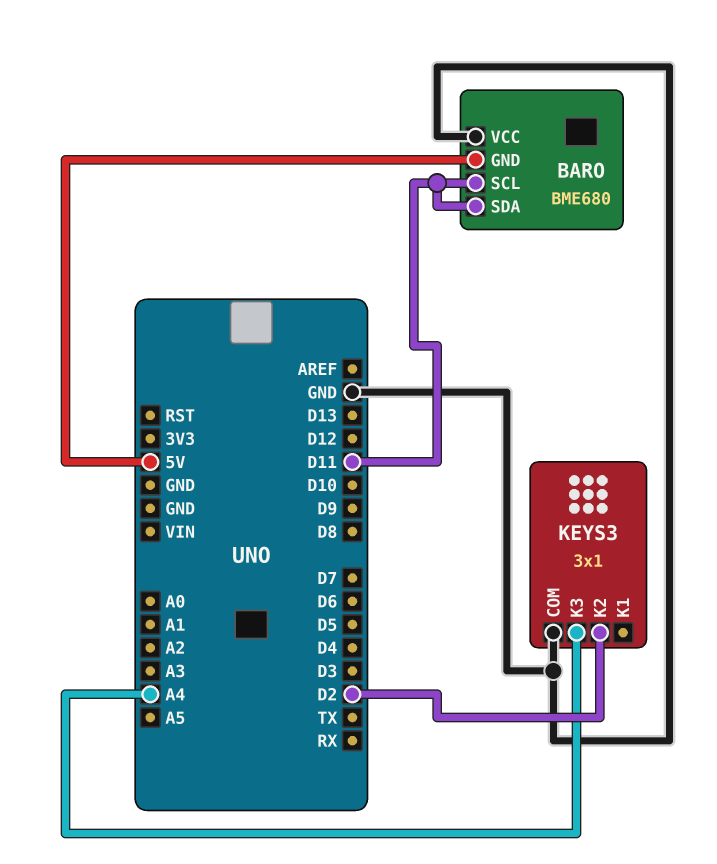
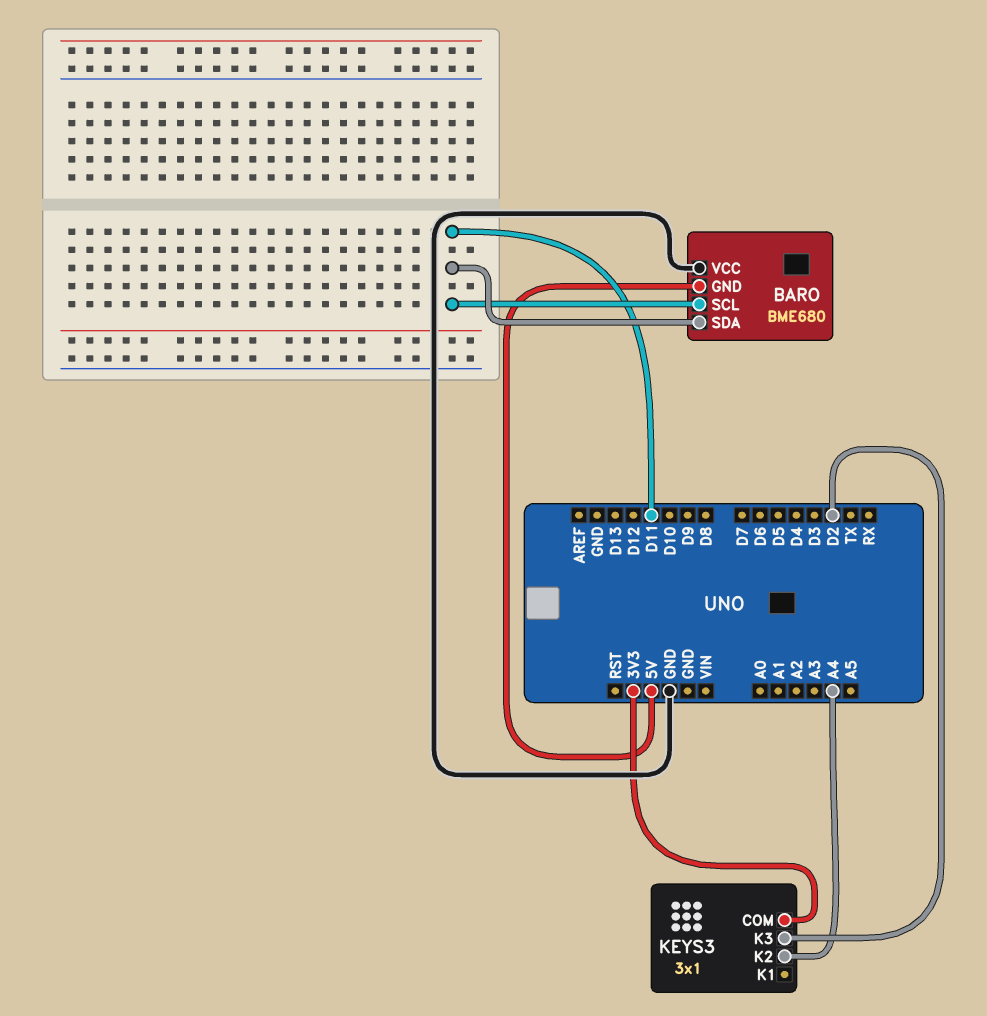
KEYS3 pin COM: GND -> 3V3
KEYS3 pin K2: D2 -> A4
KEYS3 pin K3: A4 -> D2

